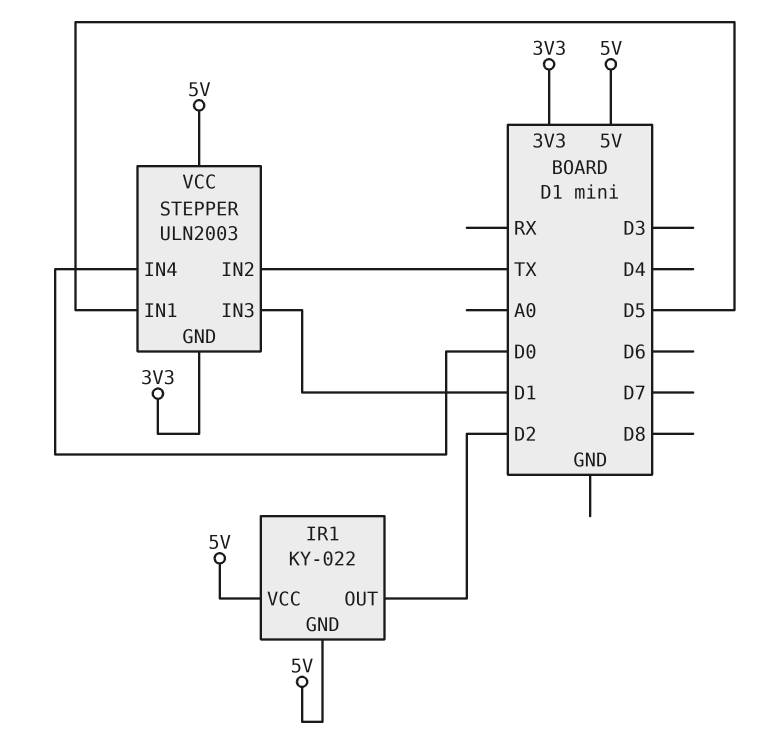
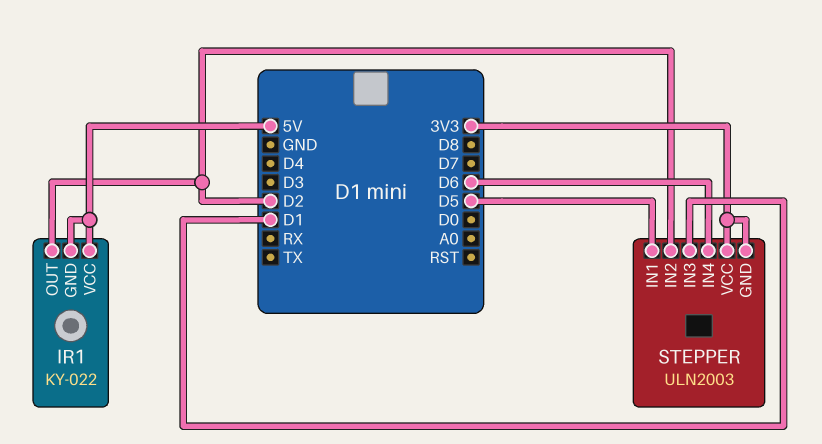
STEPPER pin IN2: TX -> D2
STEPPER pin IN4: D0 -> D6
STEPPER pin VCC: 5V -> 3V3

